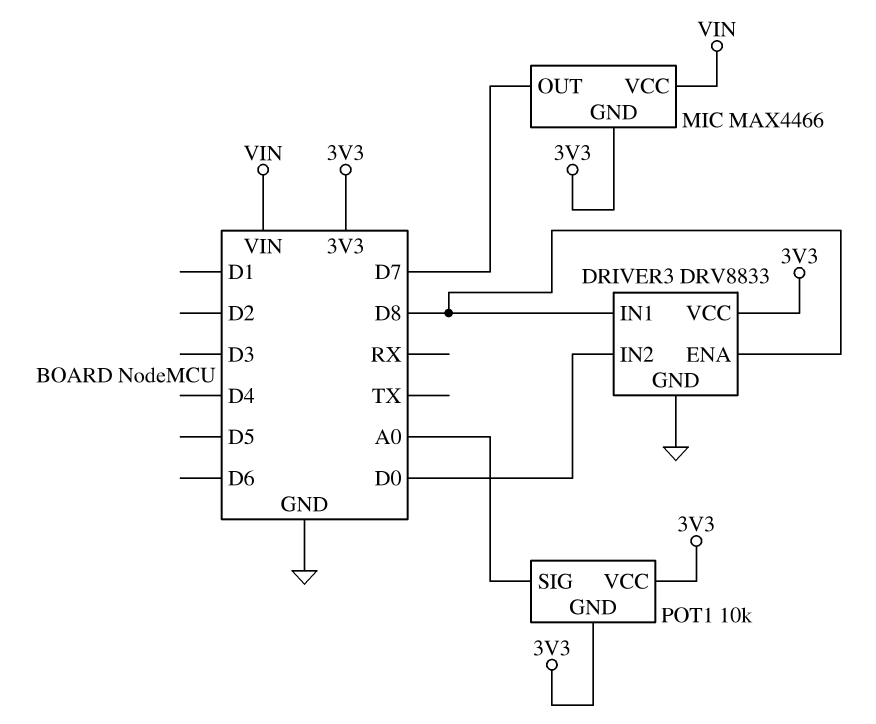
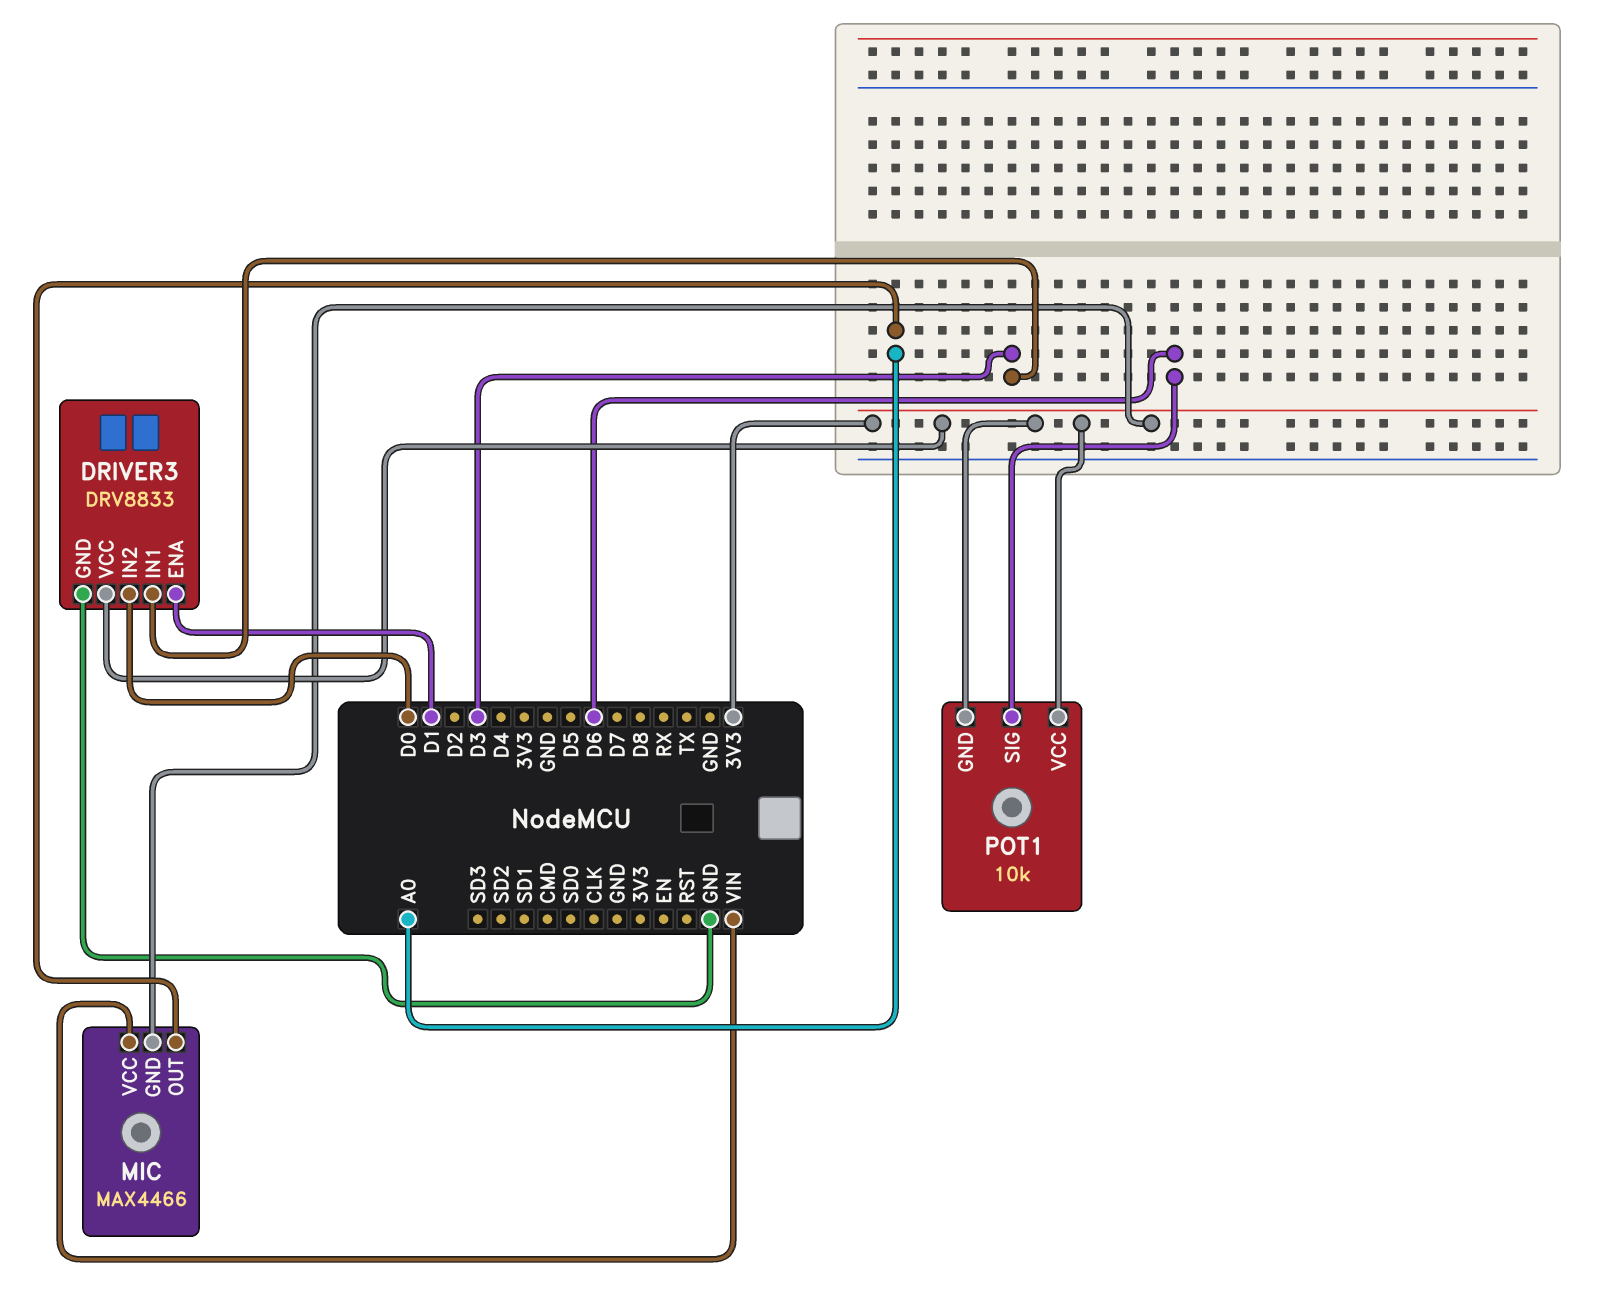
DRIVER3 pin ENA: D8 -> D1
DRIVER3 pin IN1: D8 -> D3
MIC pin OUT: D7 -> A0
POT1 pin SIG: A0 -> D6

